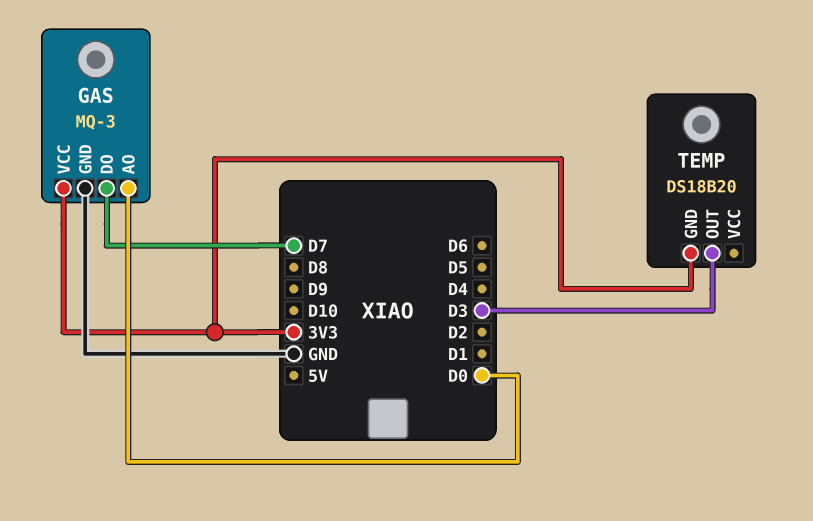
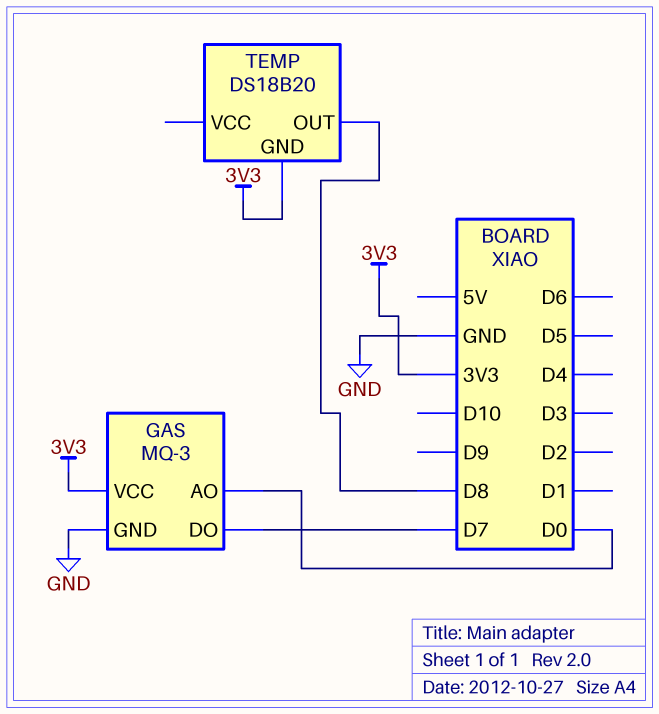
TEMP pin OUT: D3 -> D8

